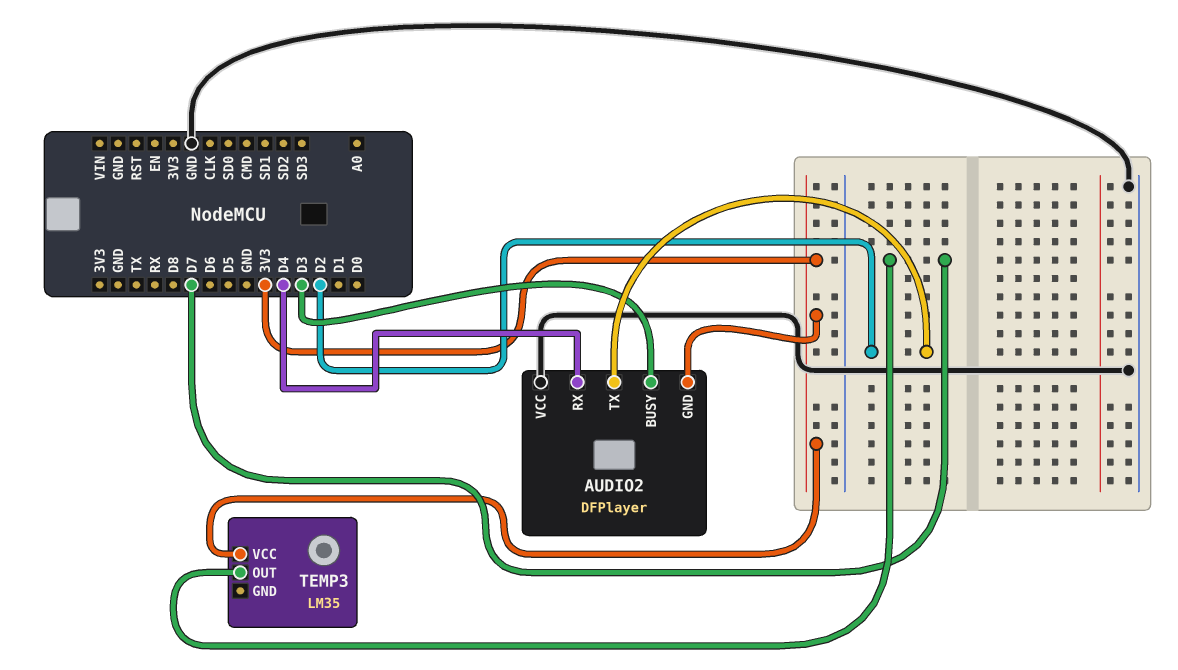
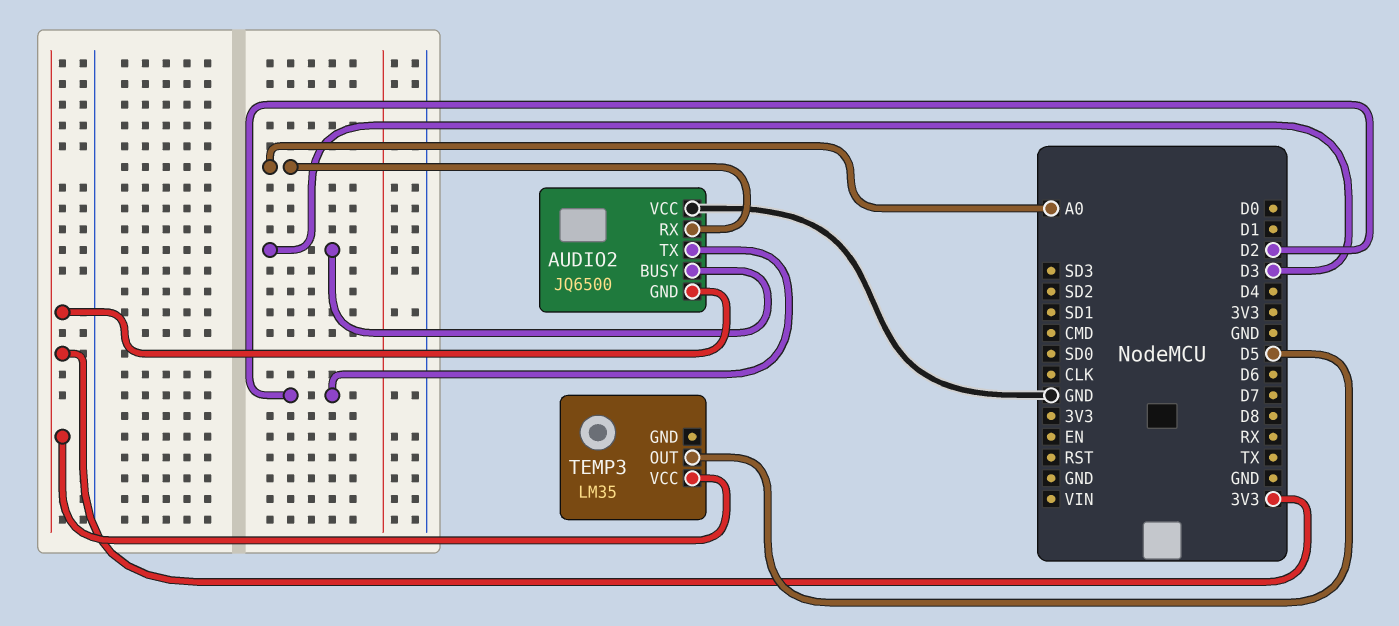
AUDIO2: DFPlayer -> JQ6500
AUDIO2 pin RX: D4 -> A0
TEMP3 pin OUT: D7 -> D5

